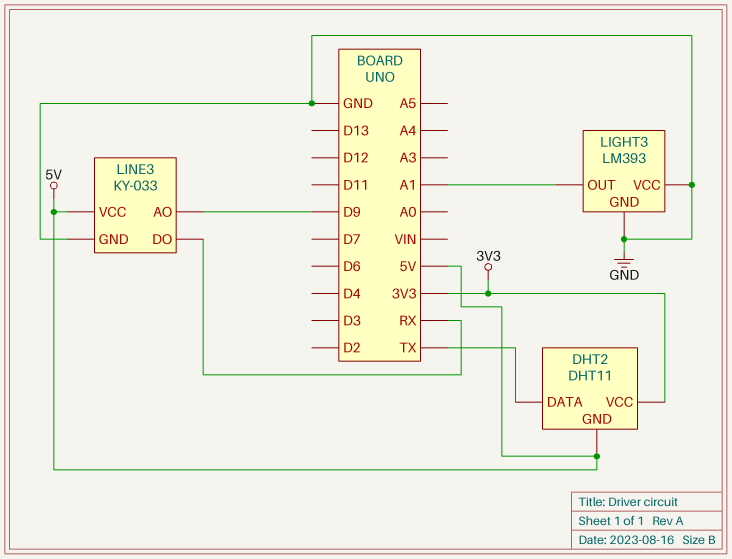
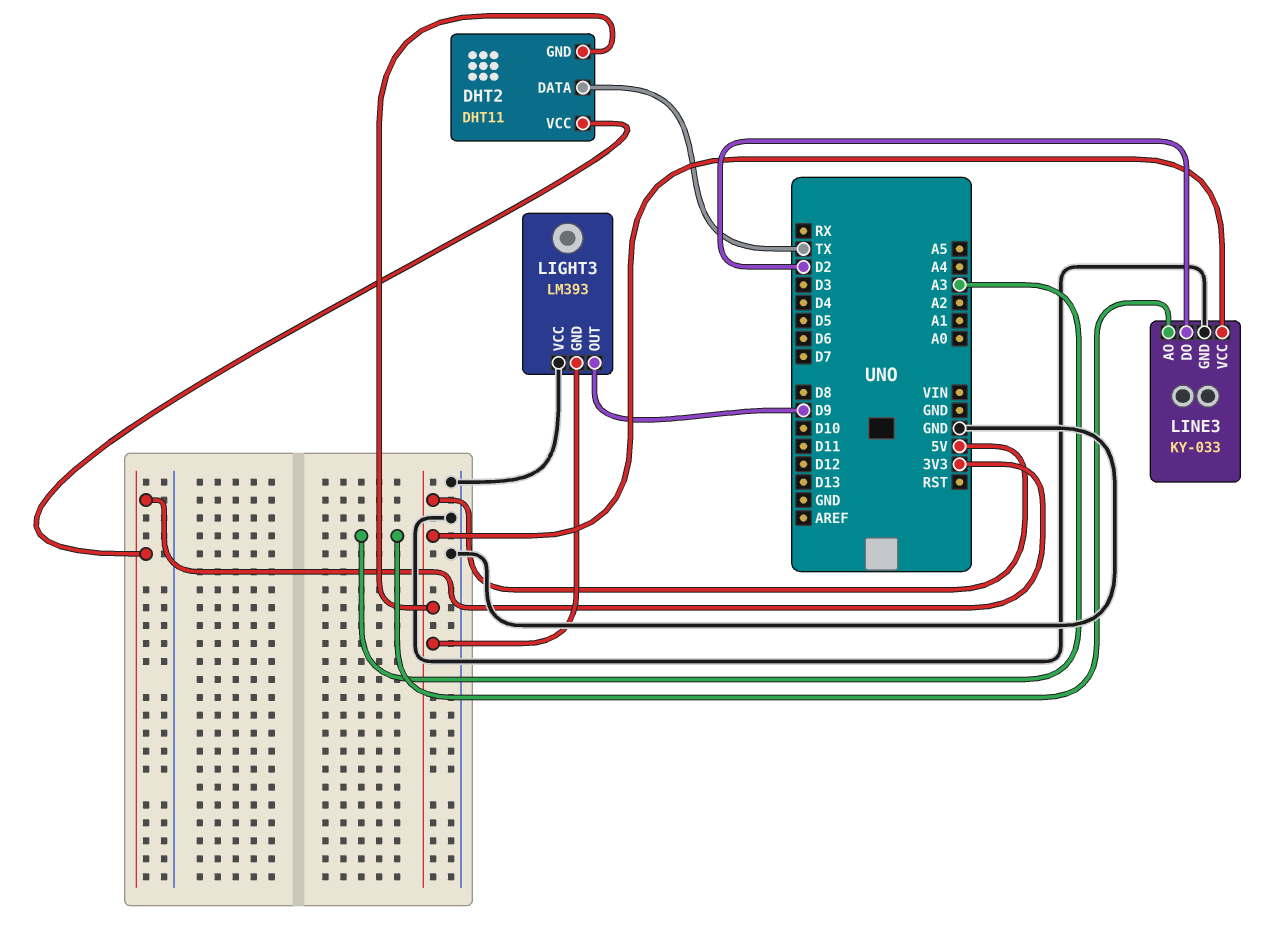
LIGHT3 pin GND: GND -> 5V
LIGHT3 pin OUT: A1 -> D9
LINE3 pin AO: D9 -> A3
LINE3 pin DO: RX -> D2

